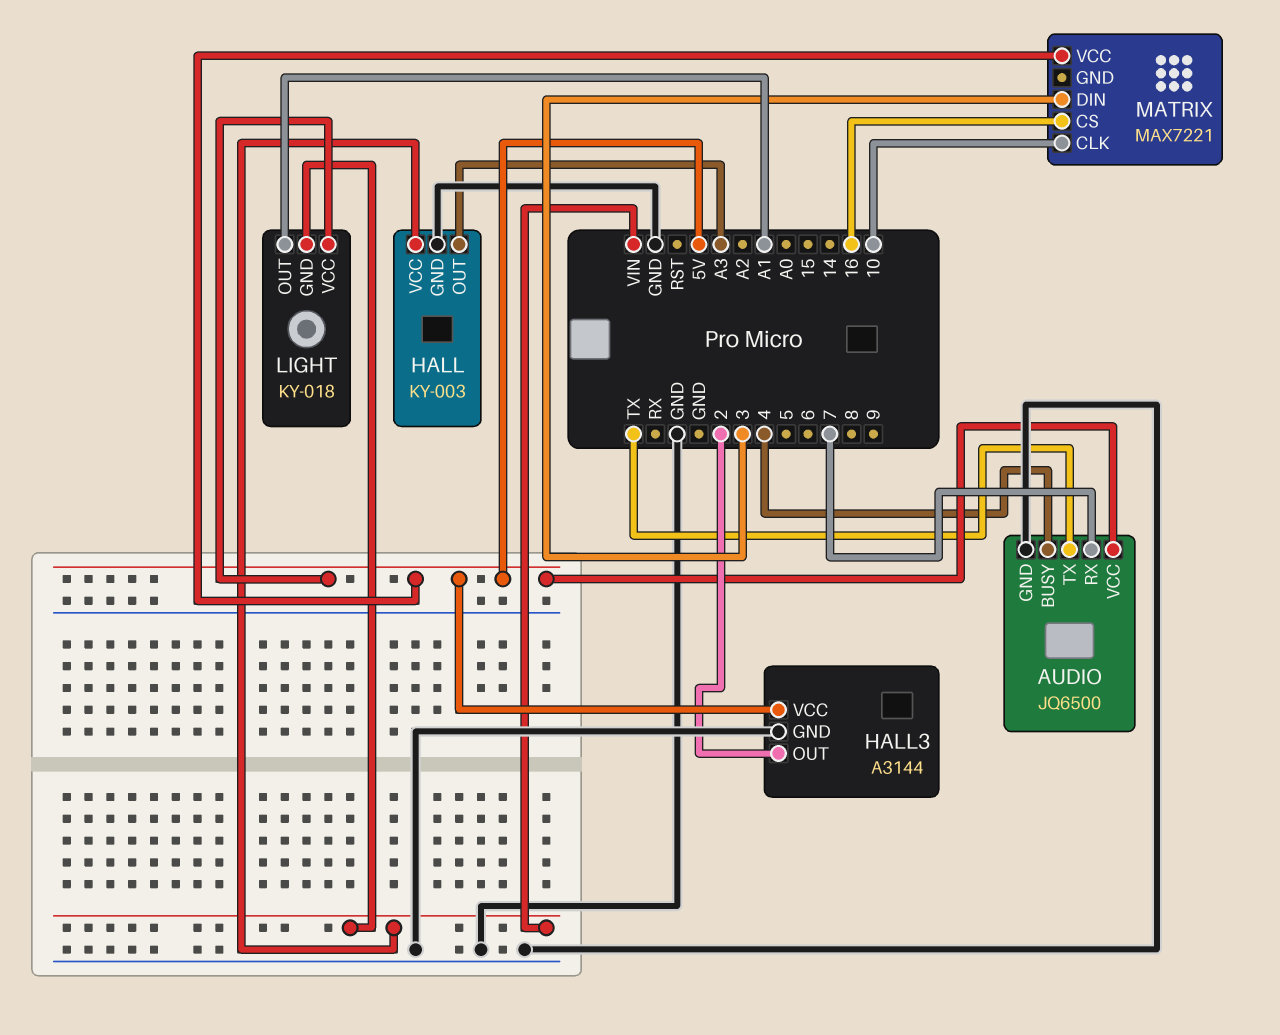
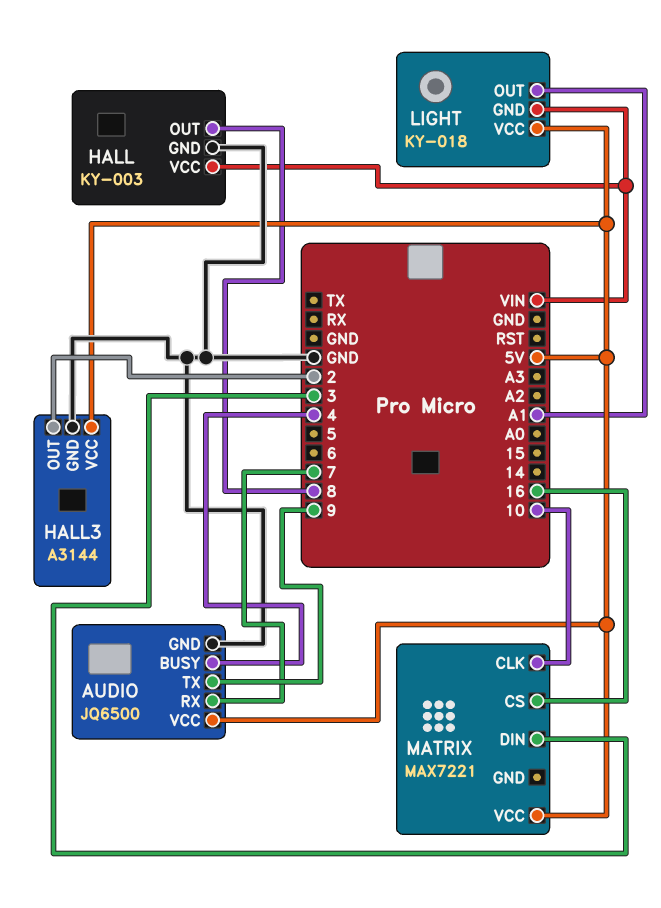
AUDIO pin TX: TX -> 9
HALL pin OUT: A3 -> 8

